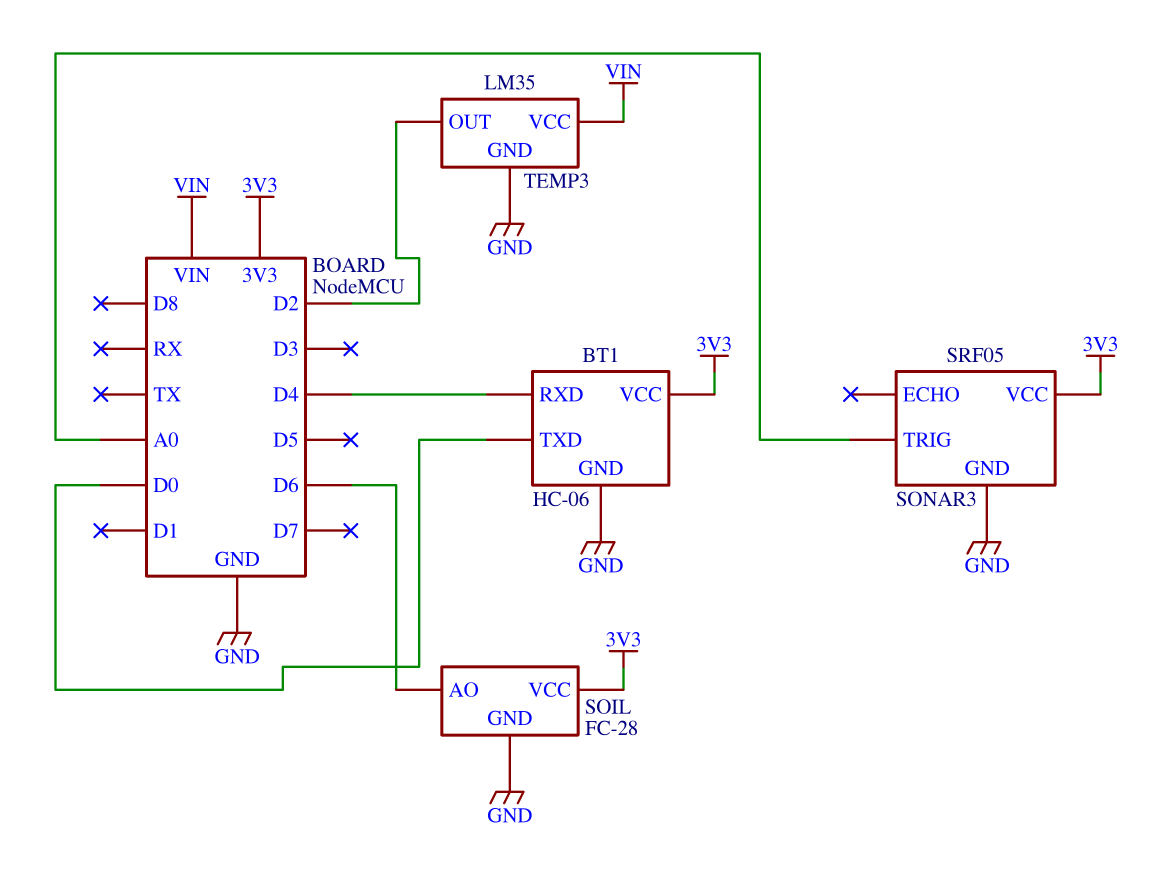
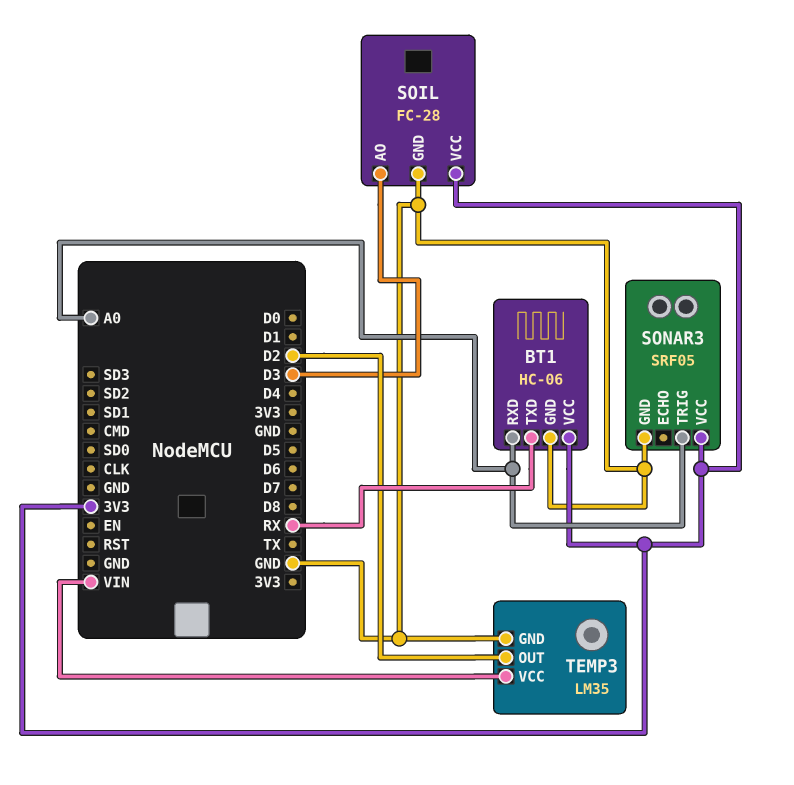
BT1 pin RXD: D4 -> A0
BT1 pin TXD: D0 -> RX
SOIL pin AO: D6 -> D3

